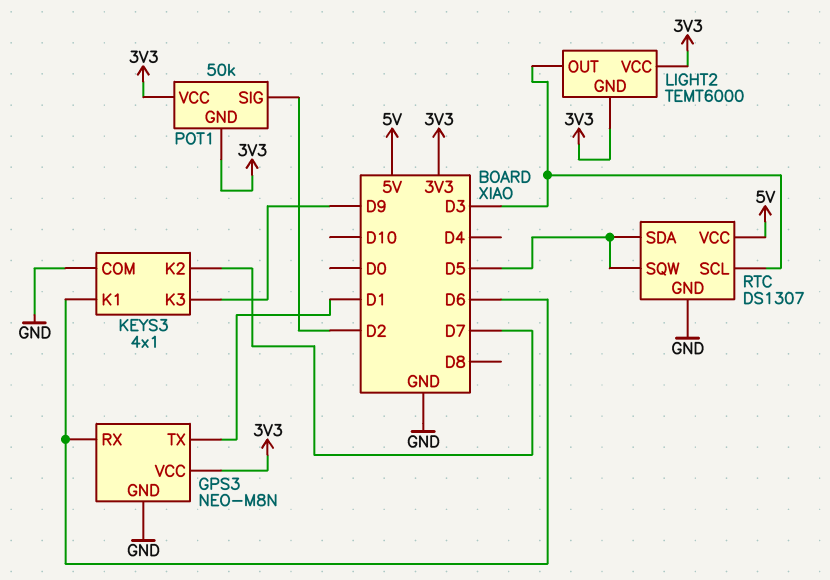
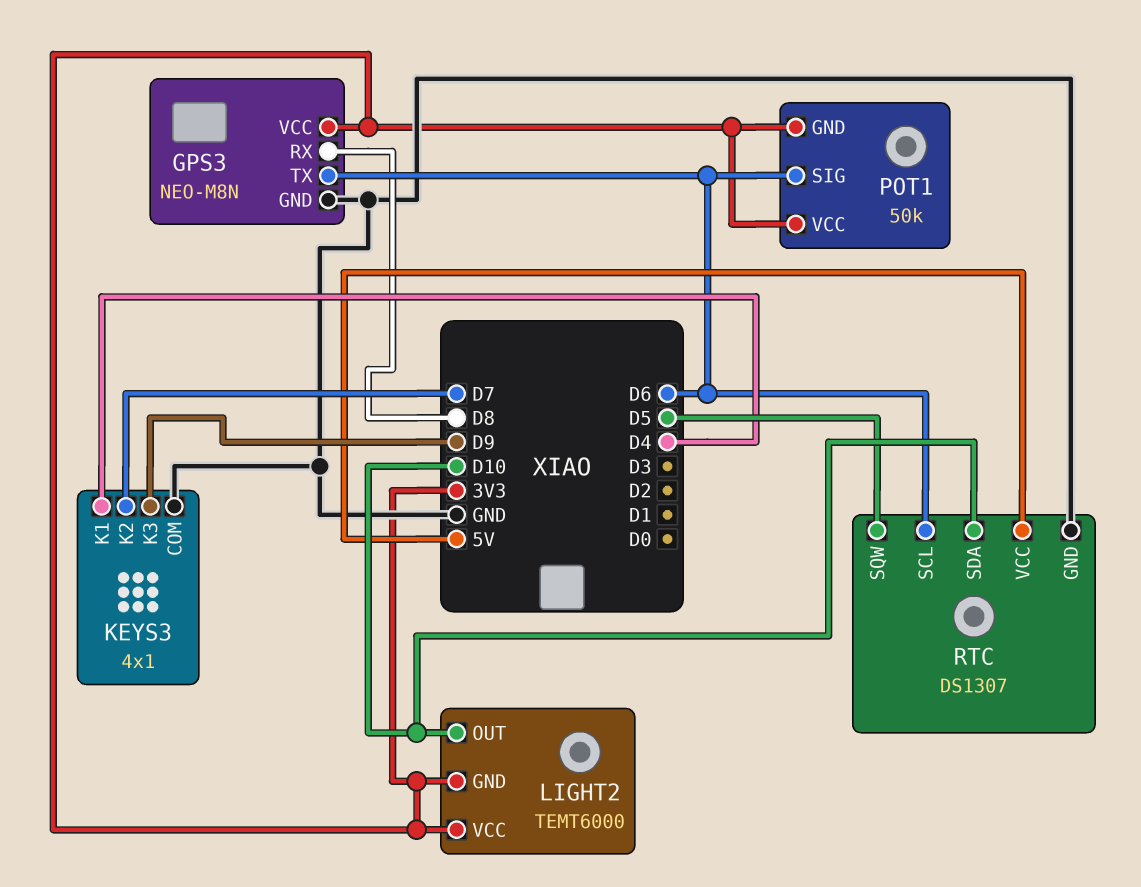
GPS3 pin RX: D6 -> D8
GPS3 pin TX: D1 -> D6
KEYS3 pin K1: D6 -> D4
LIGHT2 pin OUT: D3 -> D10
POT1 pin SIG: D2 -> D6
RTC pin SCL: D3 -> D6
RTC pin SDA: D5 -> D10

